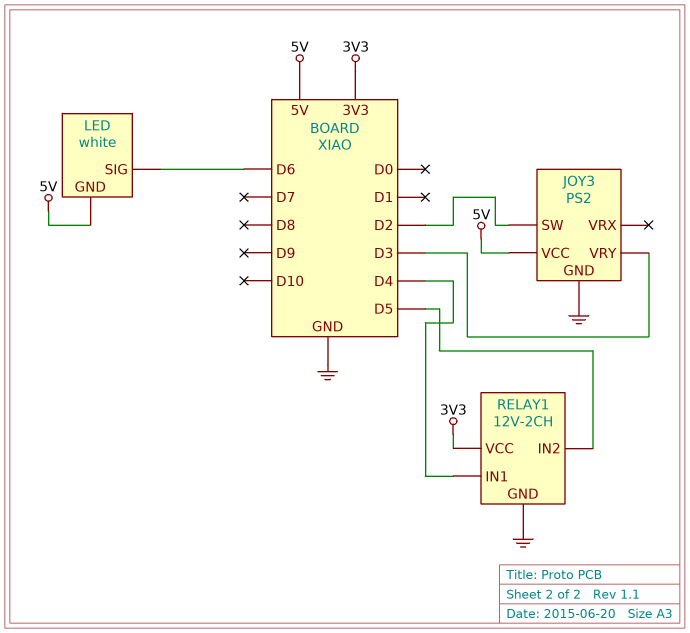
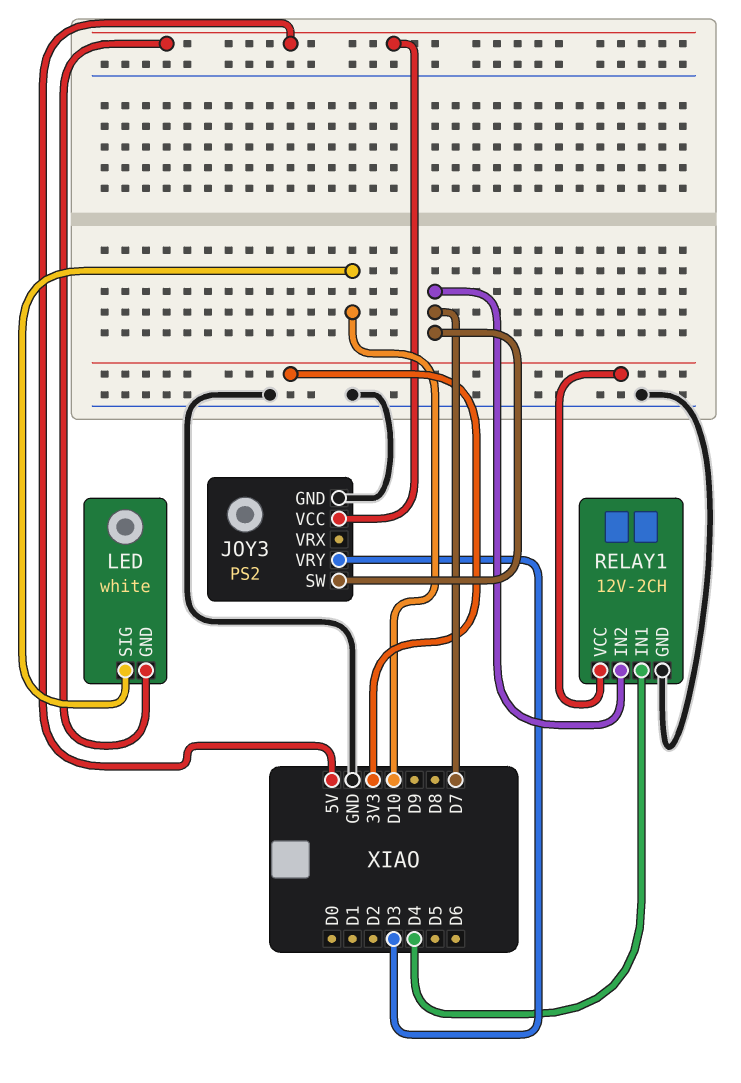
JOY3 pin SW: D2 -> D7
LED pin SIG: D6 -> D10
RELAY1 pin IN2: D5 -> D7

